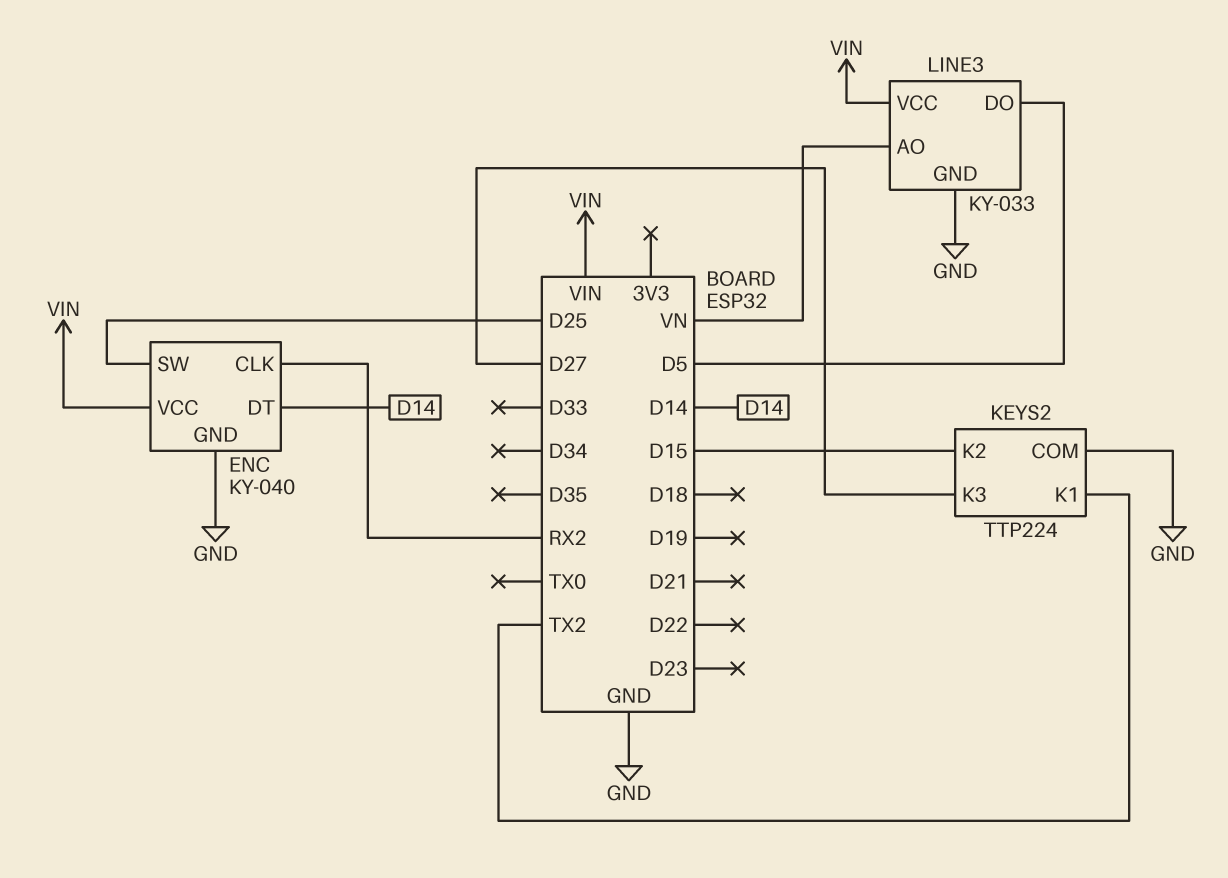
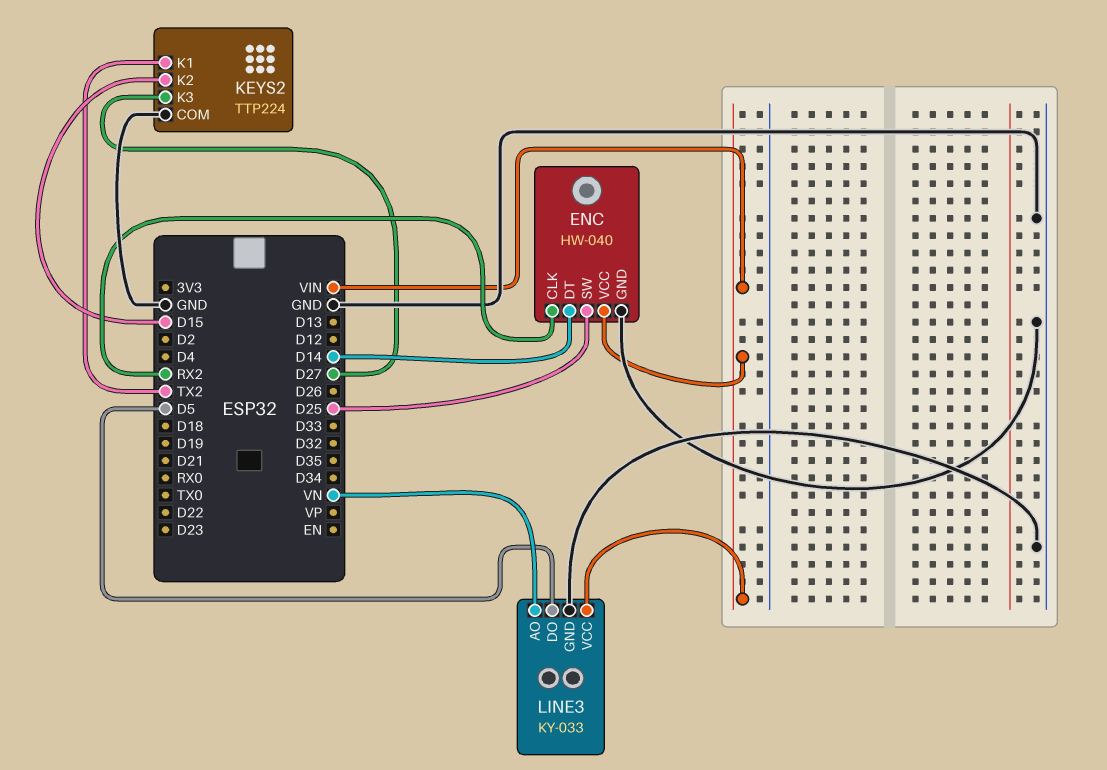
ENC: KY-040 -> HW-040

